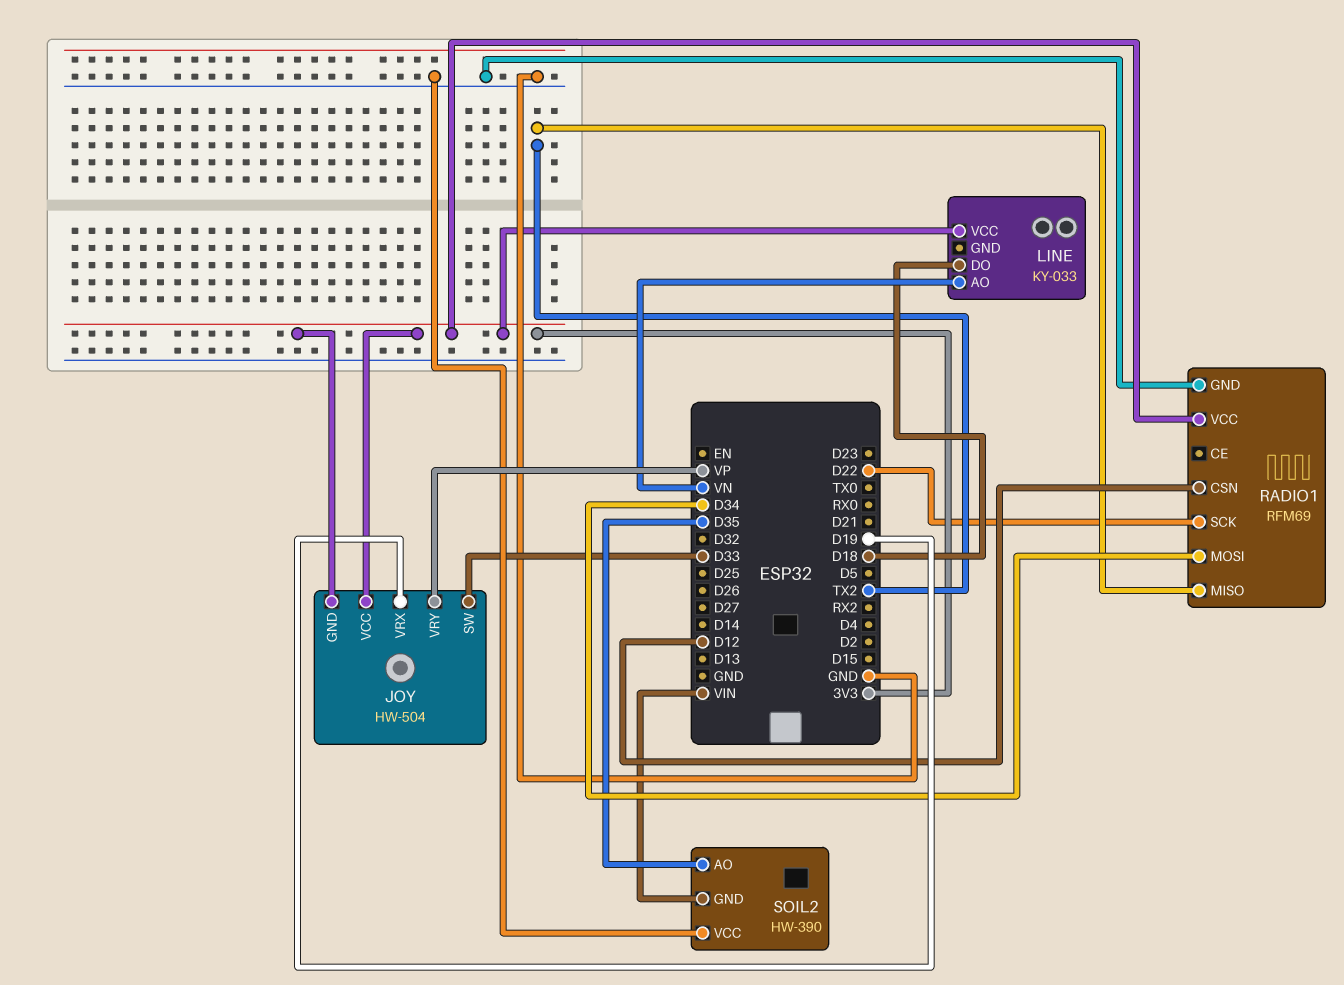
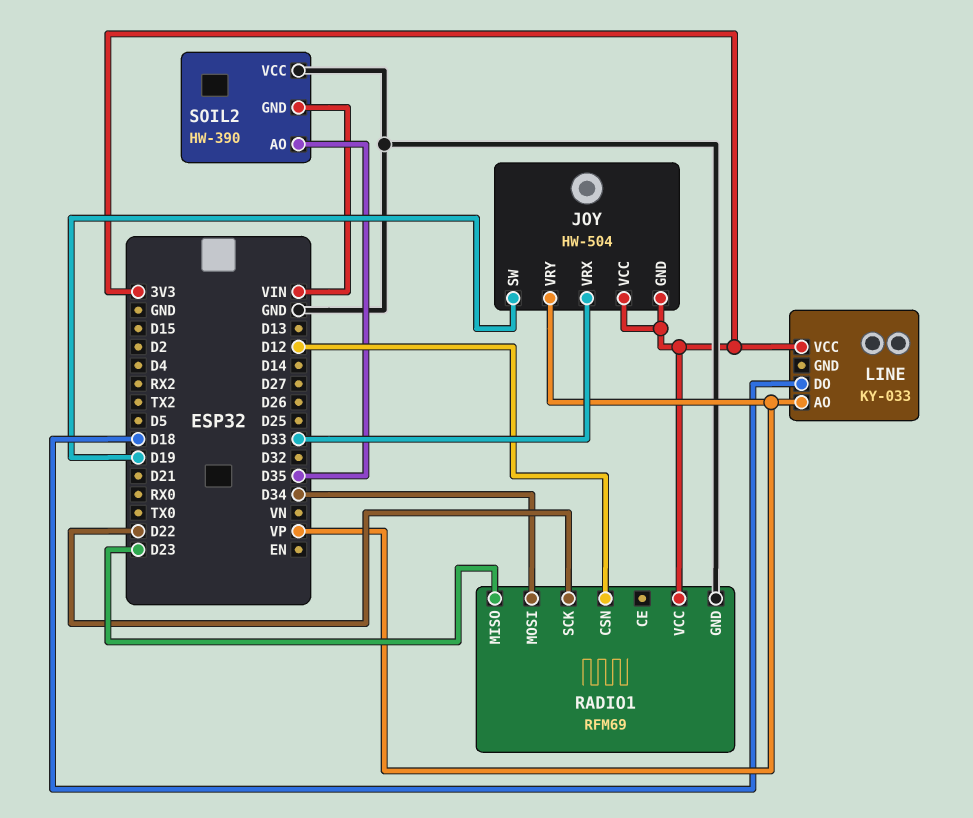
JOY pin SW: D33 -> D19
JOY pin VRX: D19 -> D33
LINE pin AO: VN -> VP
RADIO1 pin MISO: TX2 -> D23

